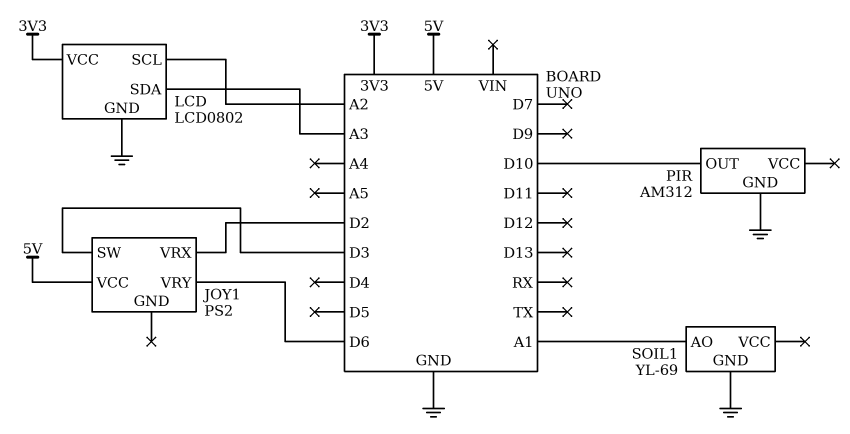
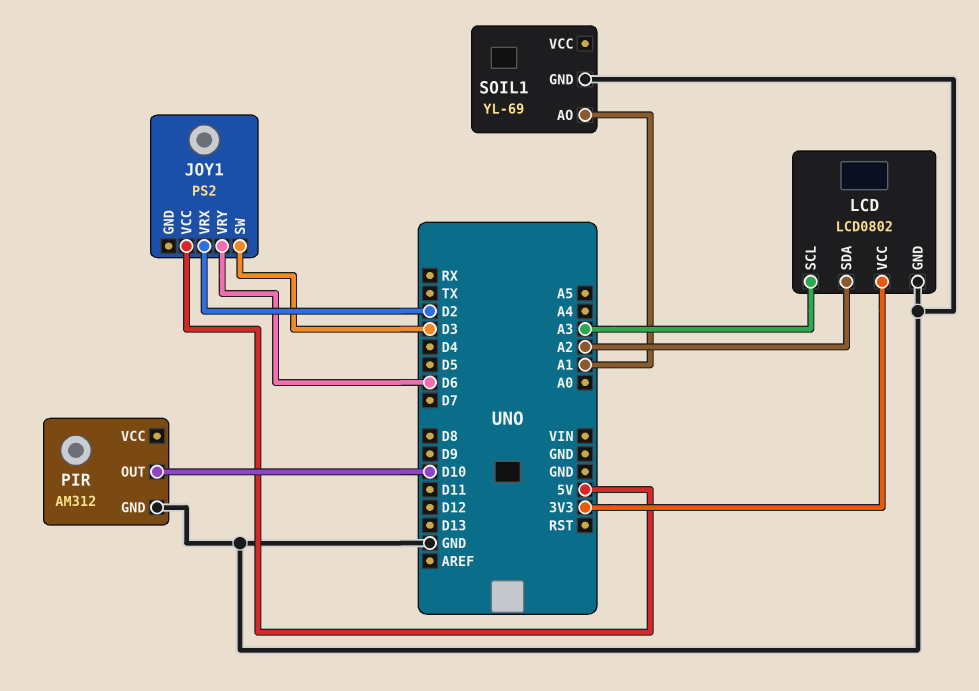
LCD pin SCL: A2 -> A3
LCD pin SDA: A3 -> A2

